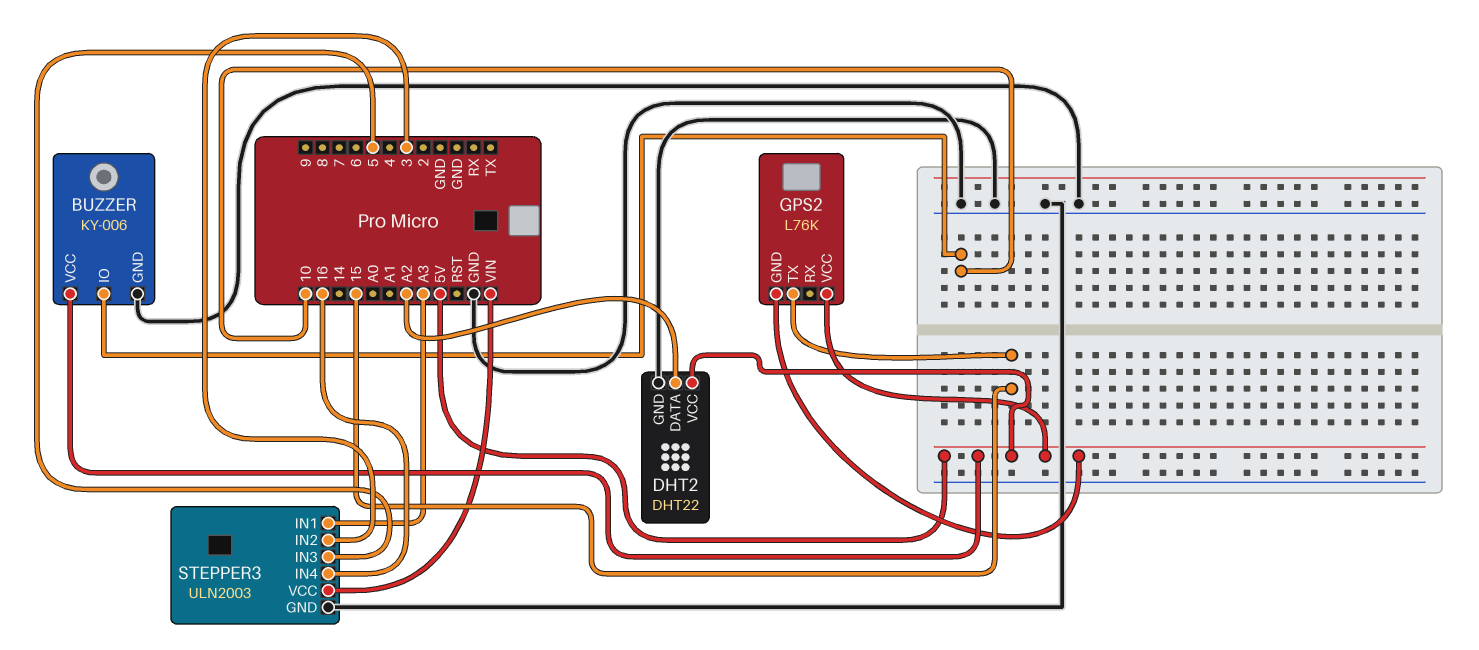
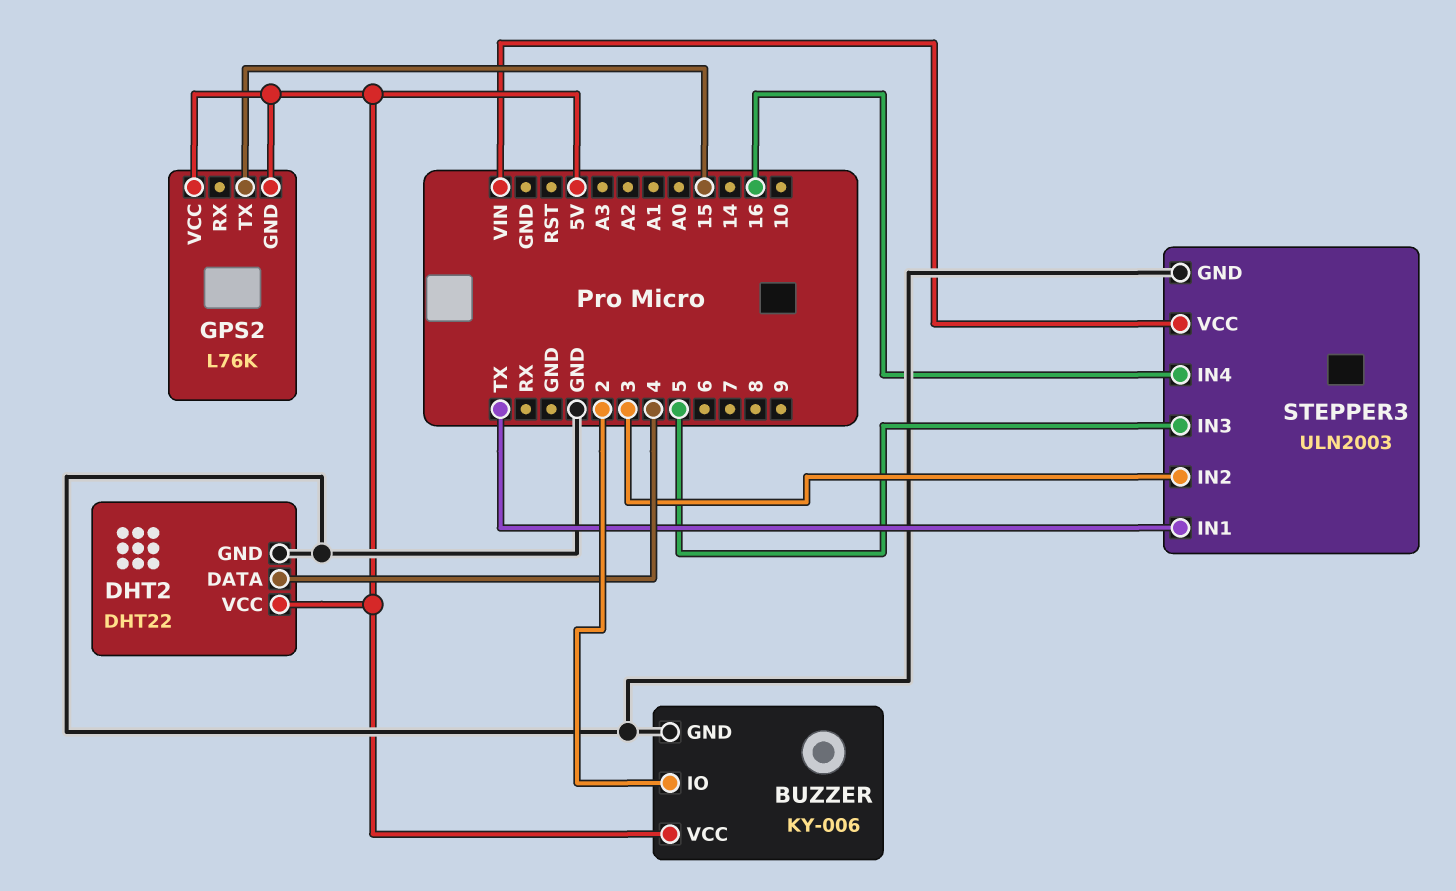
BUZZER pin IO: 10 -> 2
DHT2 pin DATA: A2 -> 4
STEPPER3 pin IN1: A3 -> TX

